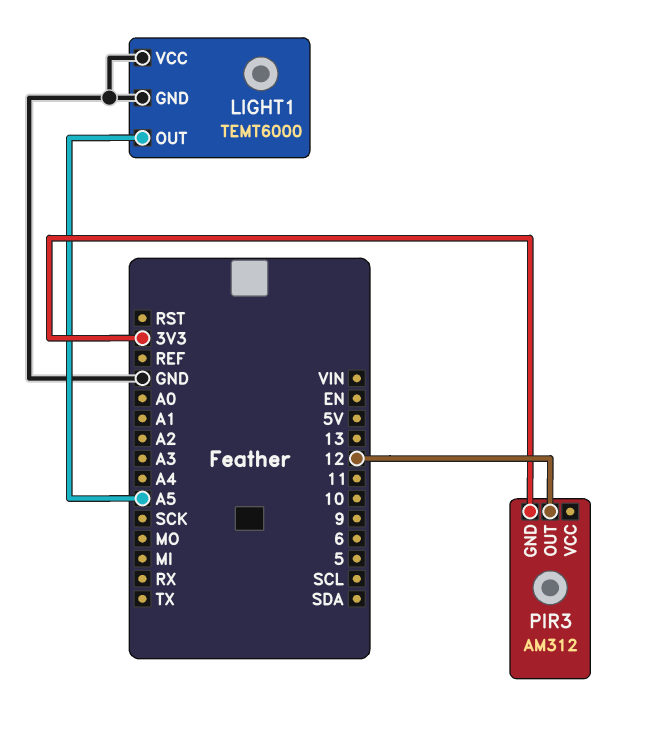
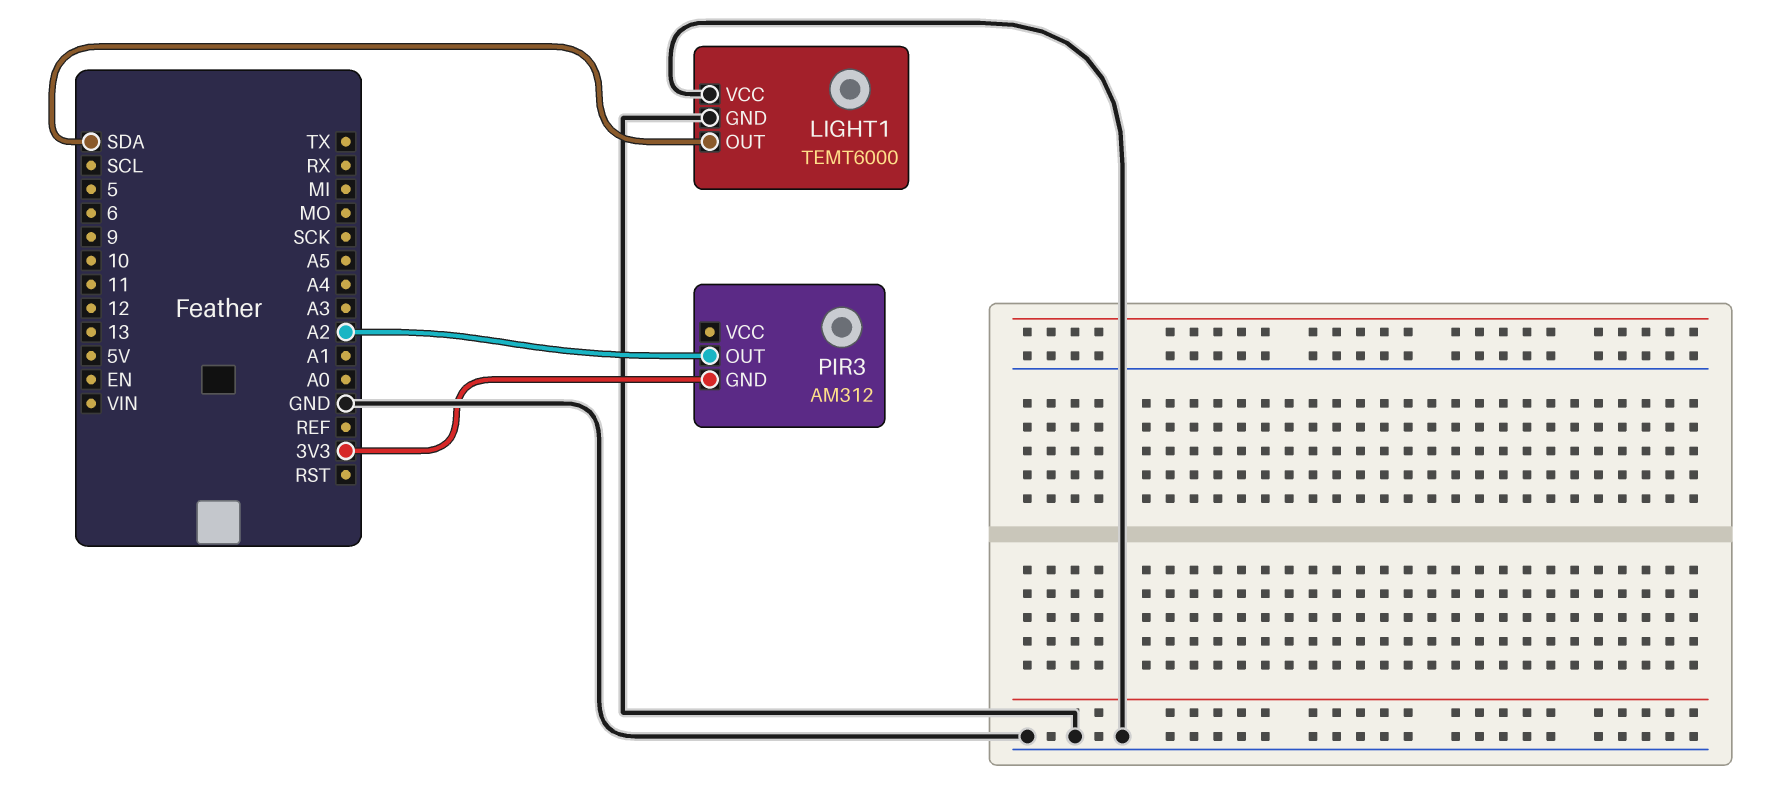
LIGHT1 pin OUT: A5 -> SDA
PIR3 pin OUT: 12 -> A2

